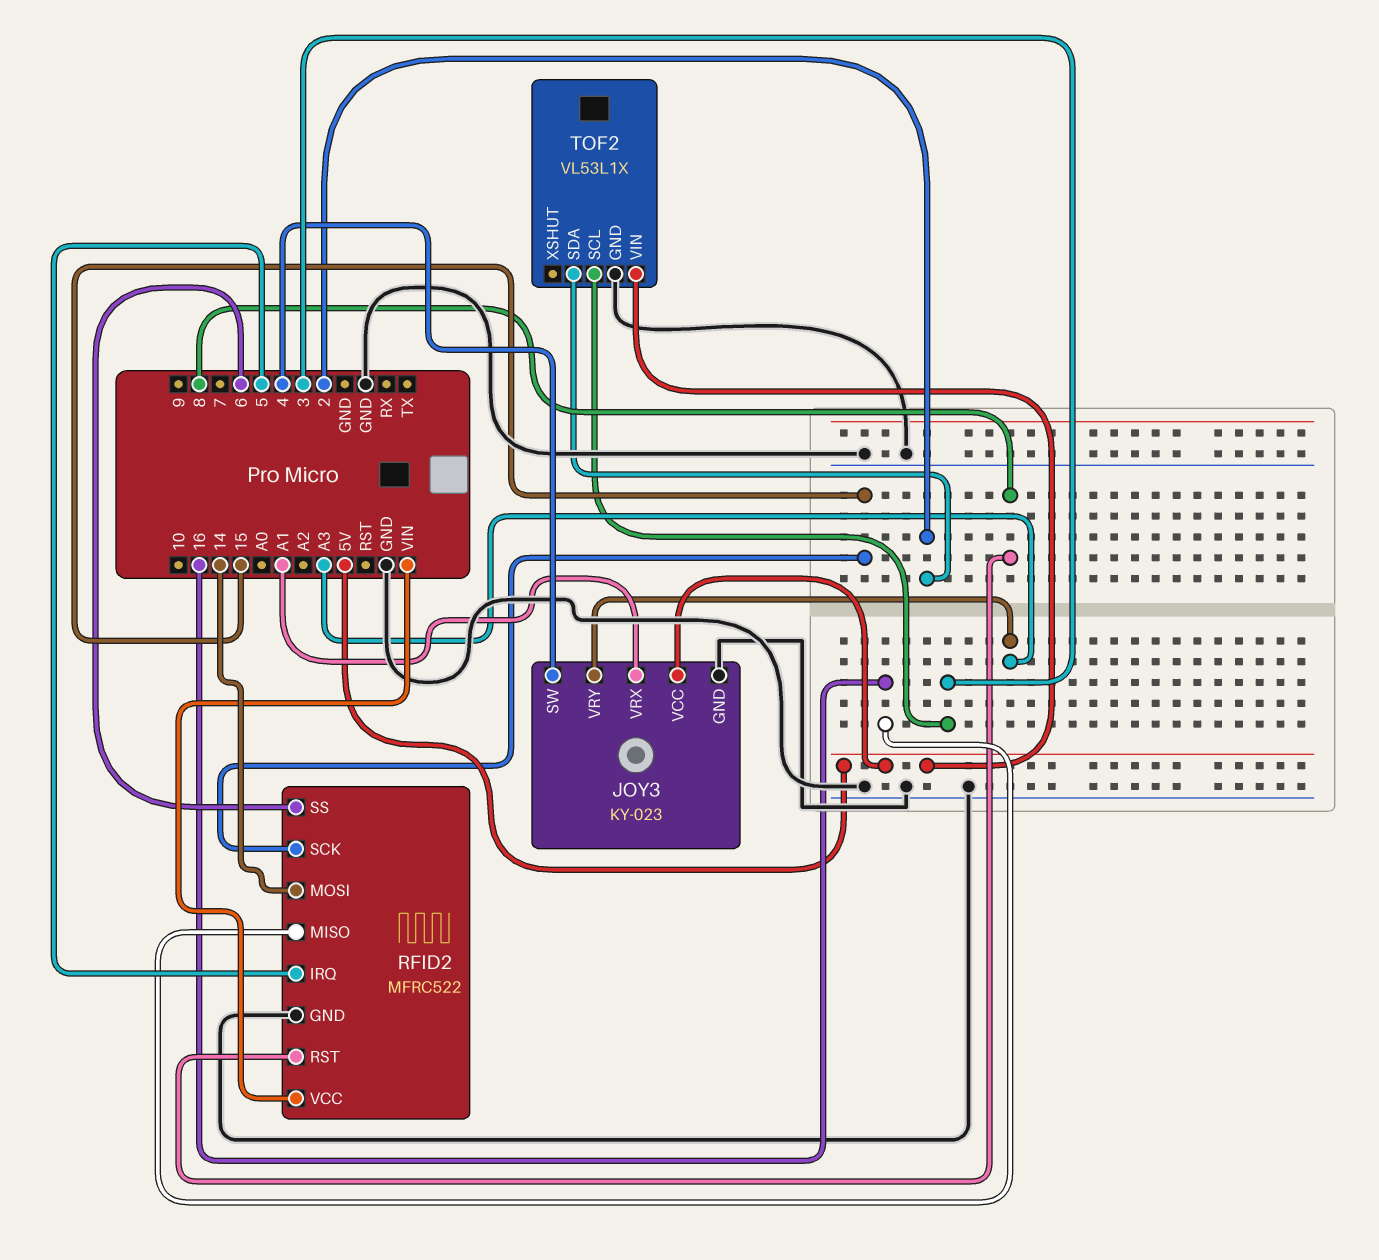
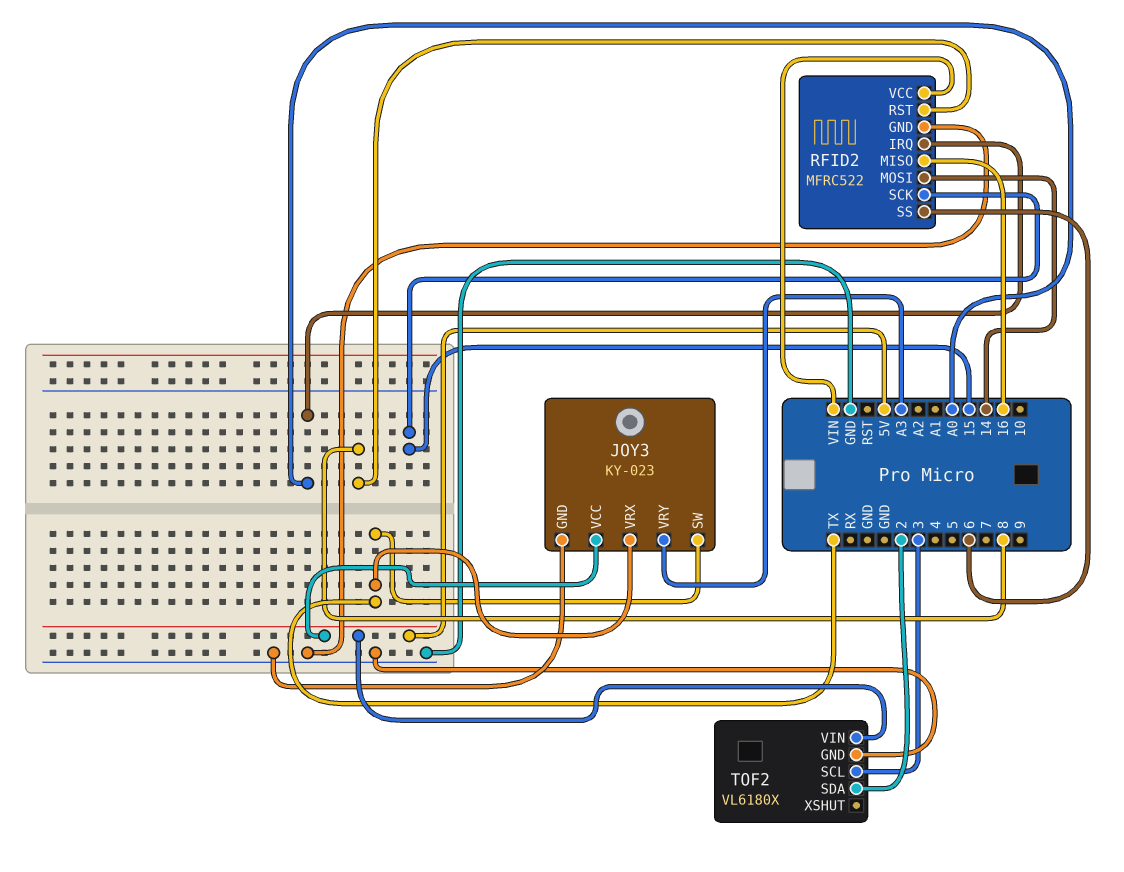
JOY3 pin SW: 4 -> TX
JOY3 pin VRX: A1 -> TX
RFID2 pin IRQ: 5 -> A0
TOF2: VL53L1X -> VL6180X

